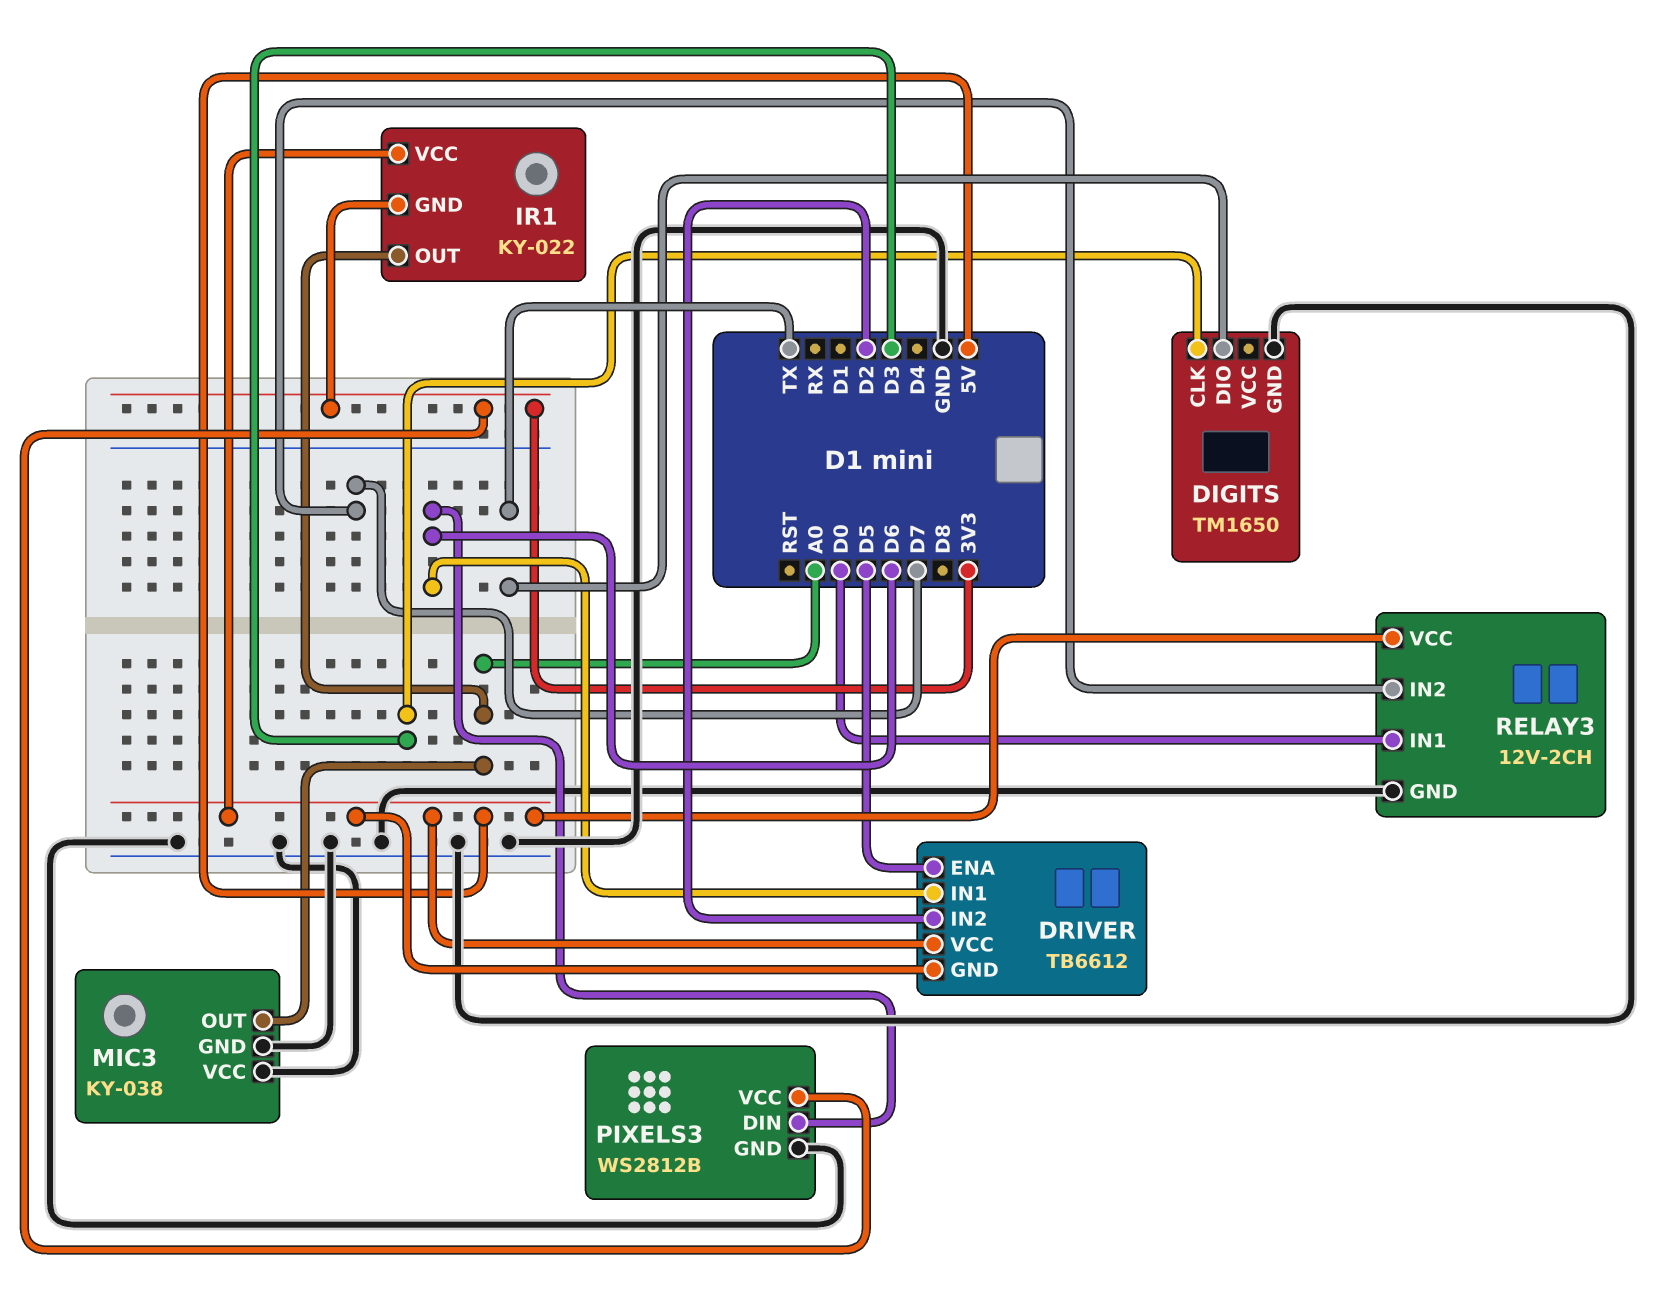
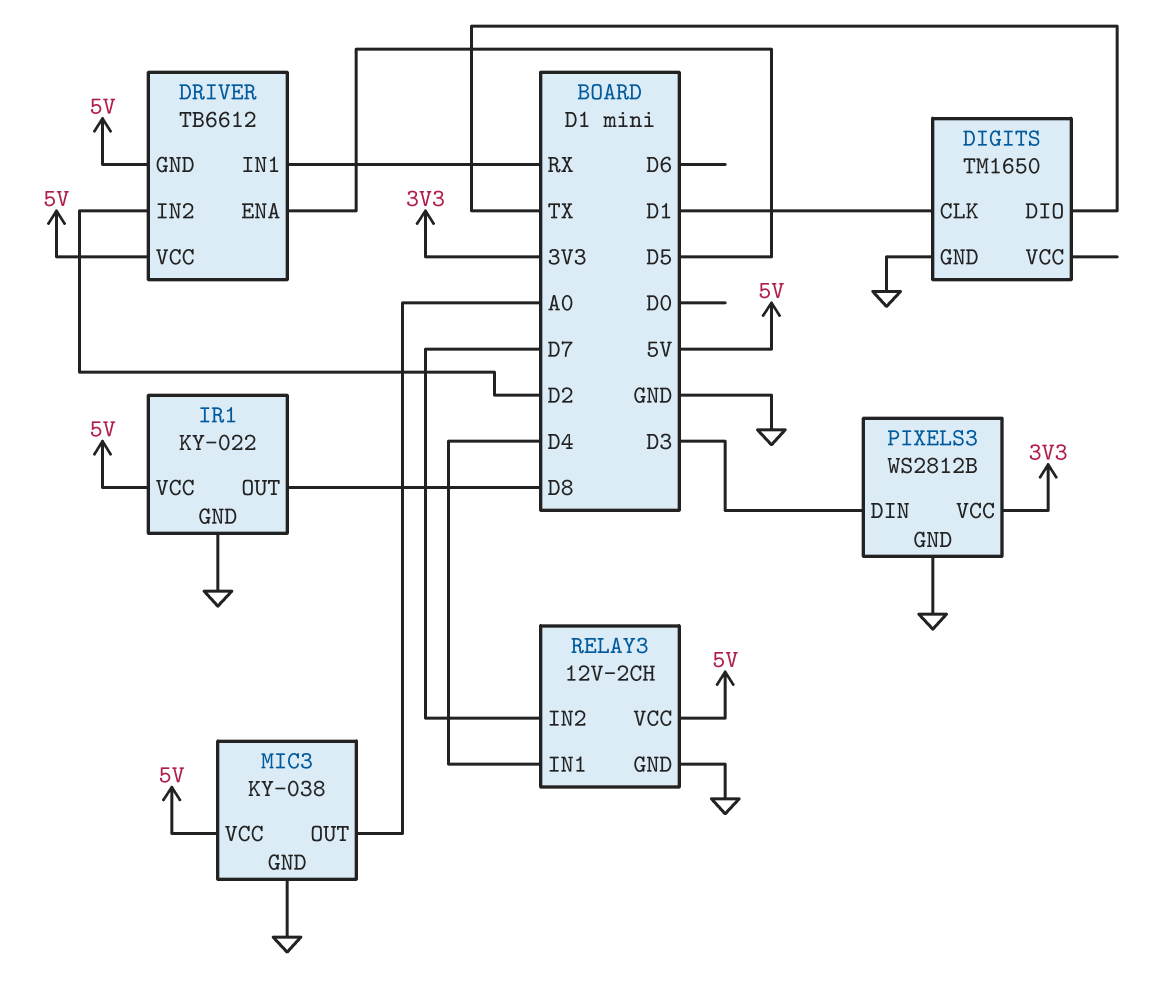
DIGITS pin CLK: D3 -> D1
DRIVER pin IN1: D6 -> RX
IR1 pin GND: 3V3 -> GND
IR1 pin OUT: A0 -> D8
MIC3 pin VCC: GND -> 5V
PIXELS3 pin DIN: D6 -> D3
RELAY3 pin IN1: D0 -> D4

